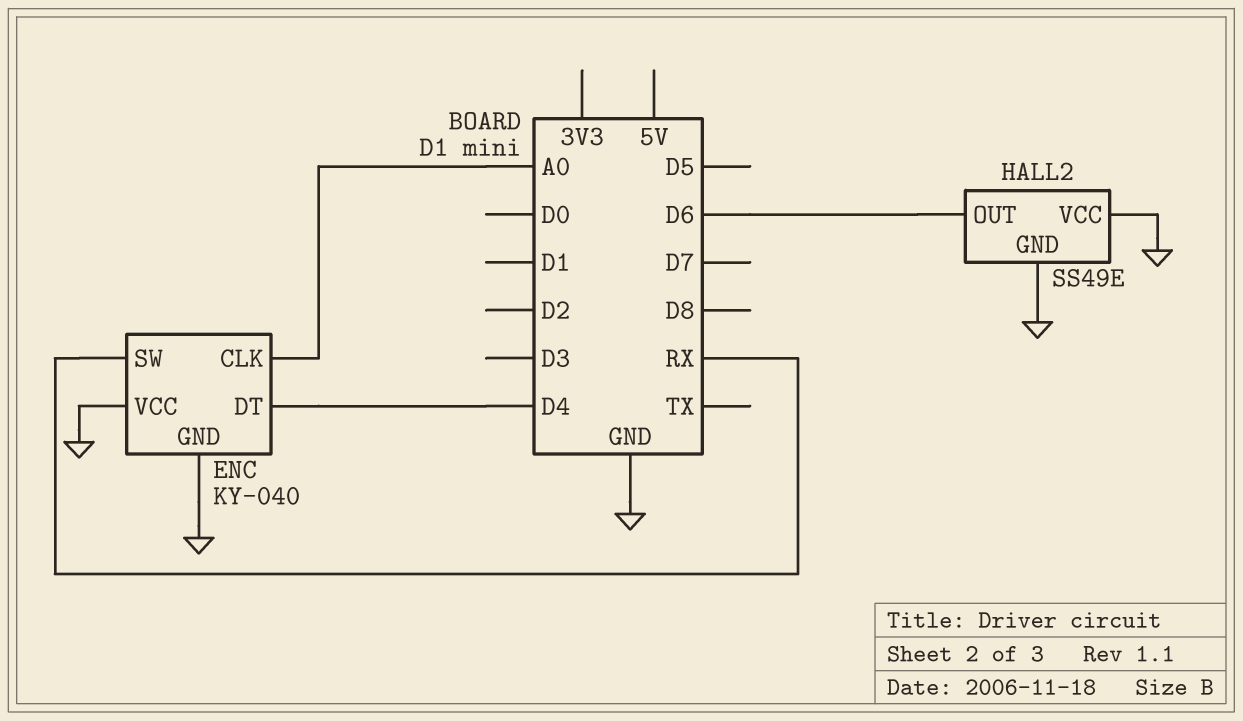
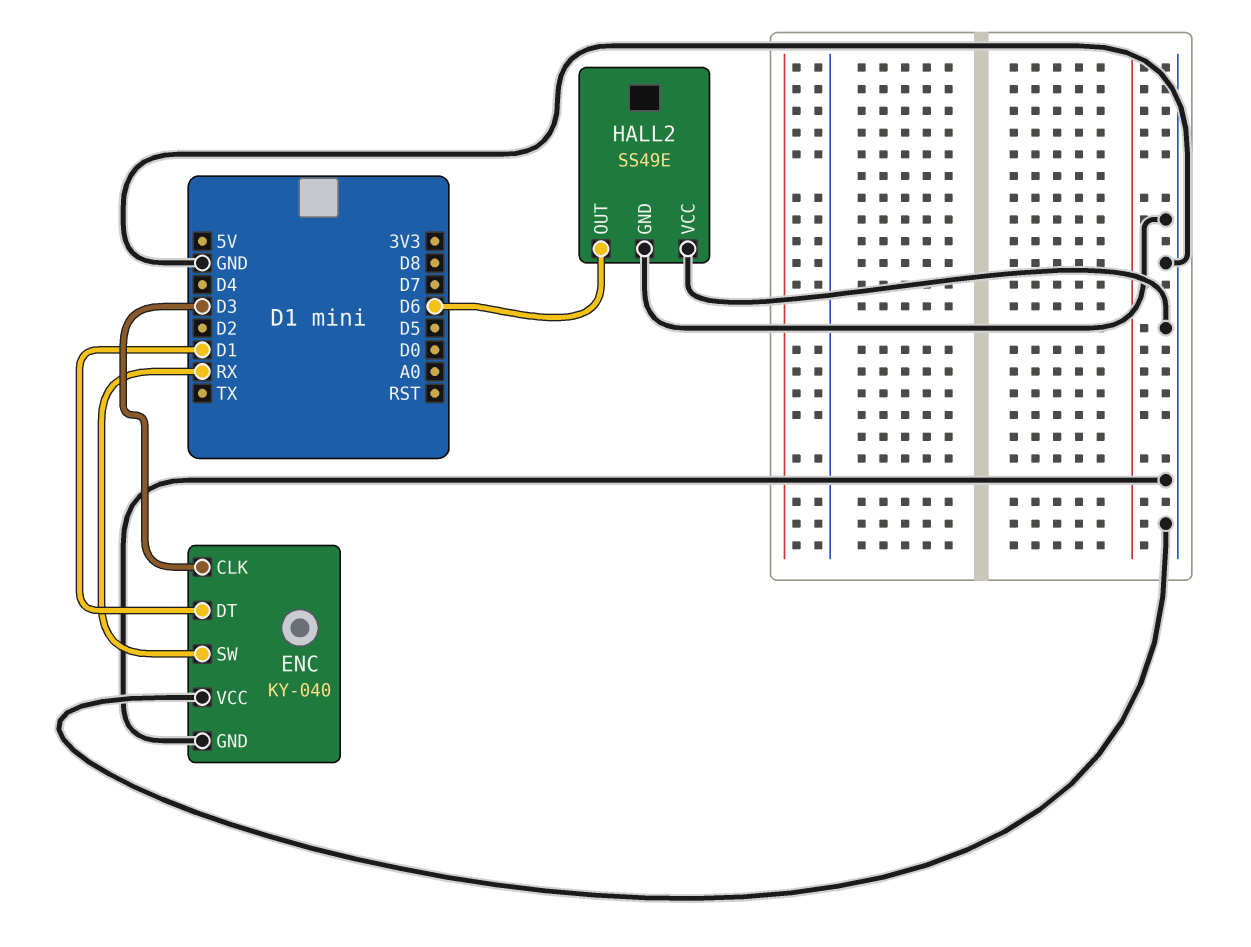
ENC pin CLK: A0 -> D3
ENC pin DT: D4 -> D1

